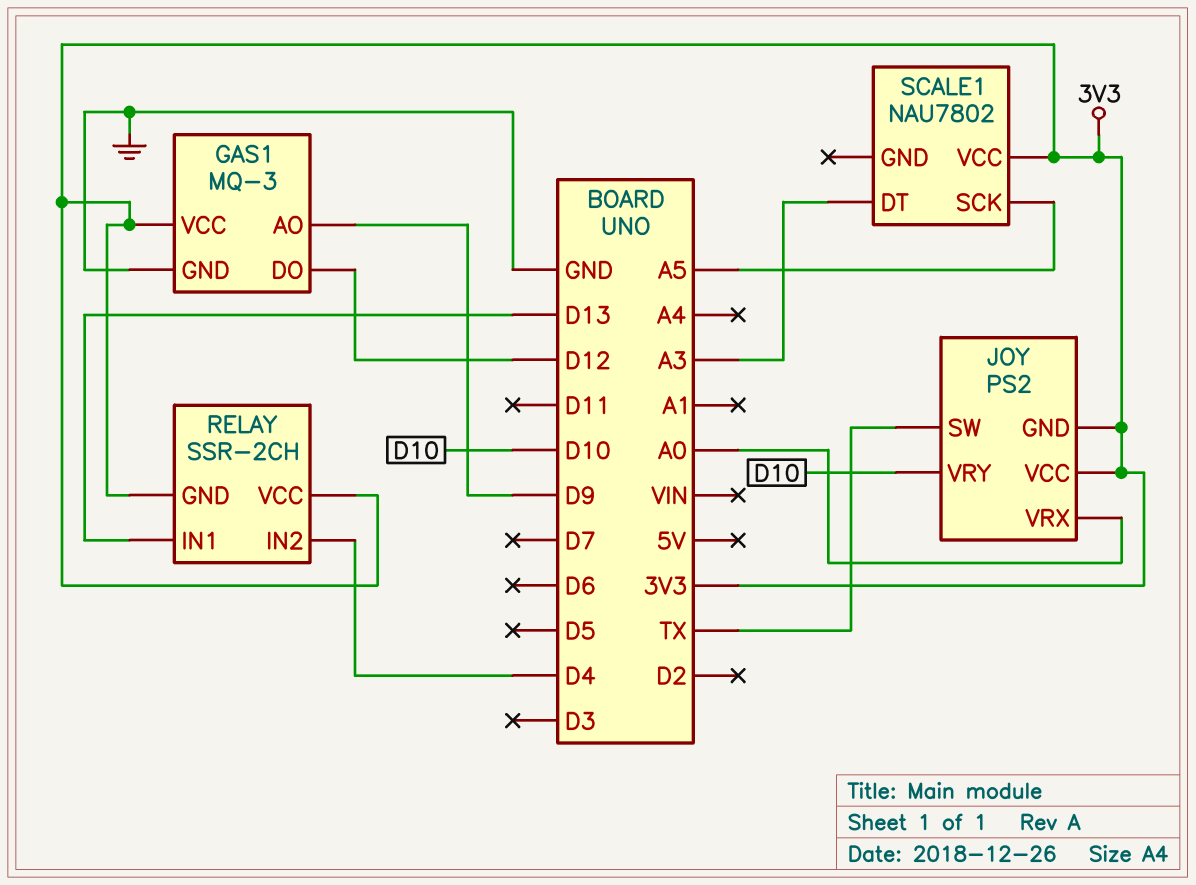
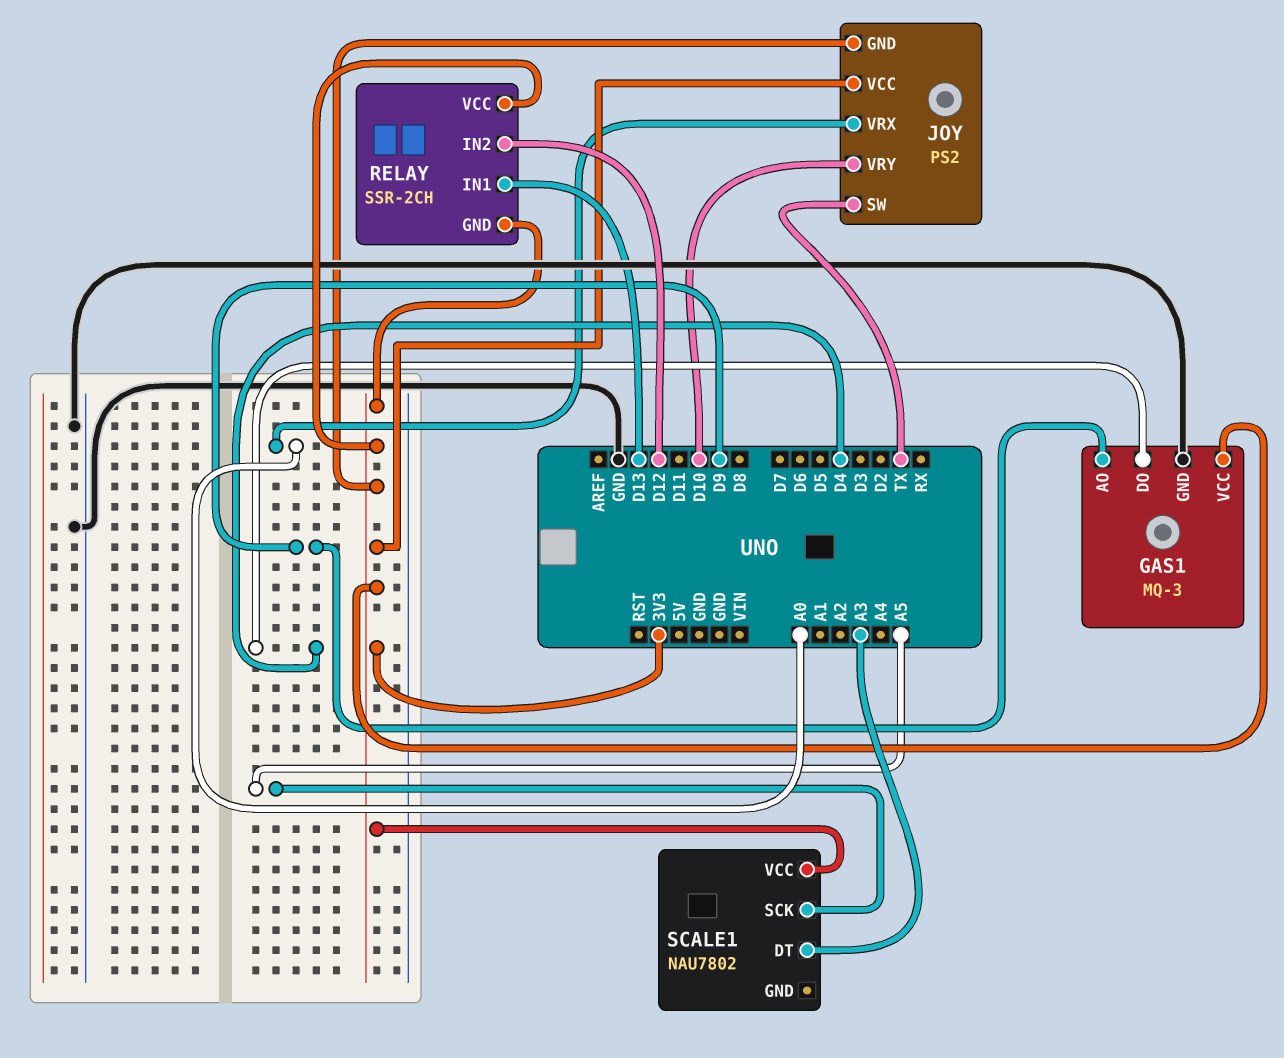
GAS1 pin DO: D12 -> D4
RELAY pin IN2: D4 -> D12

